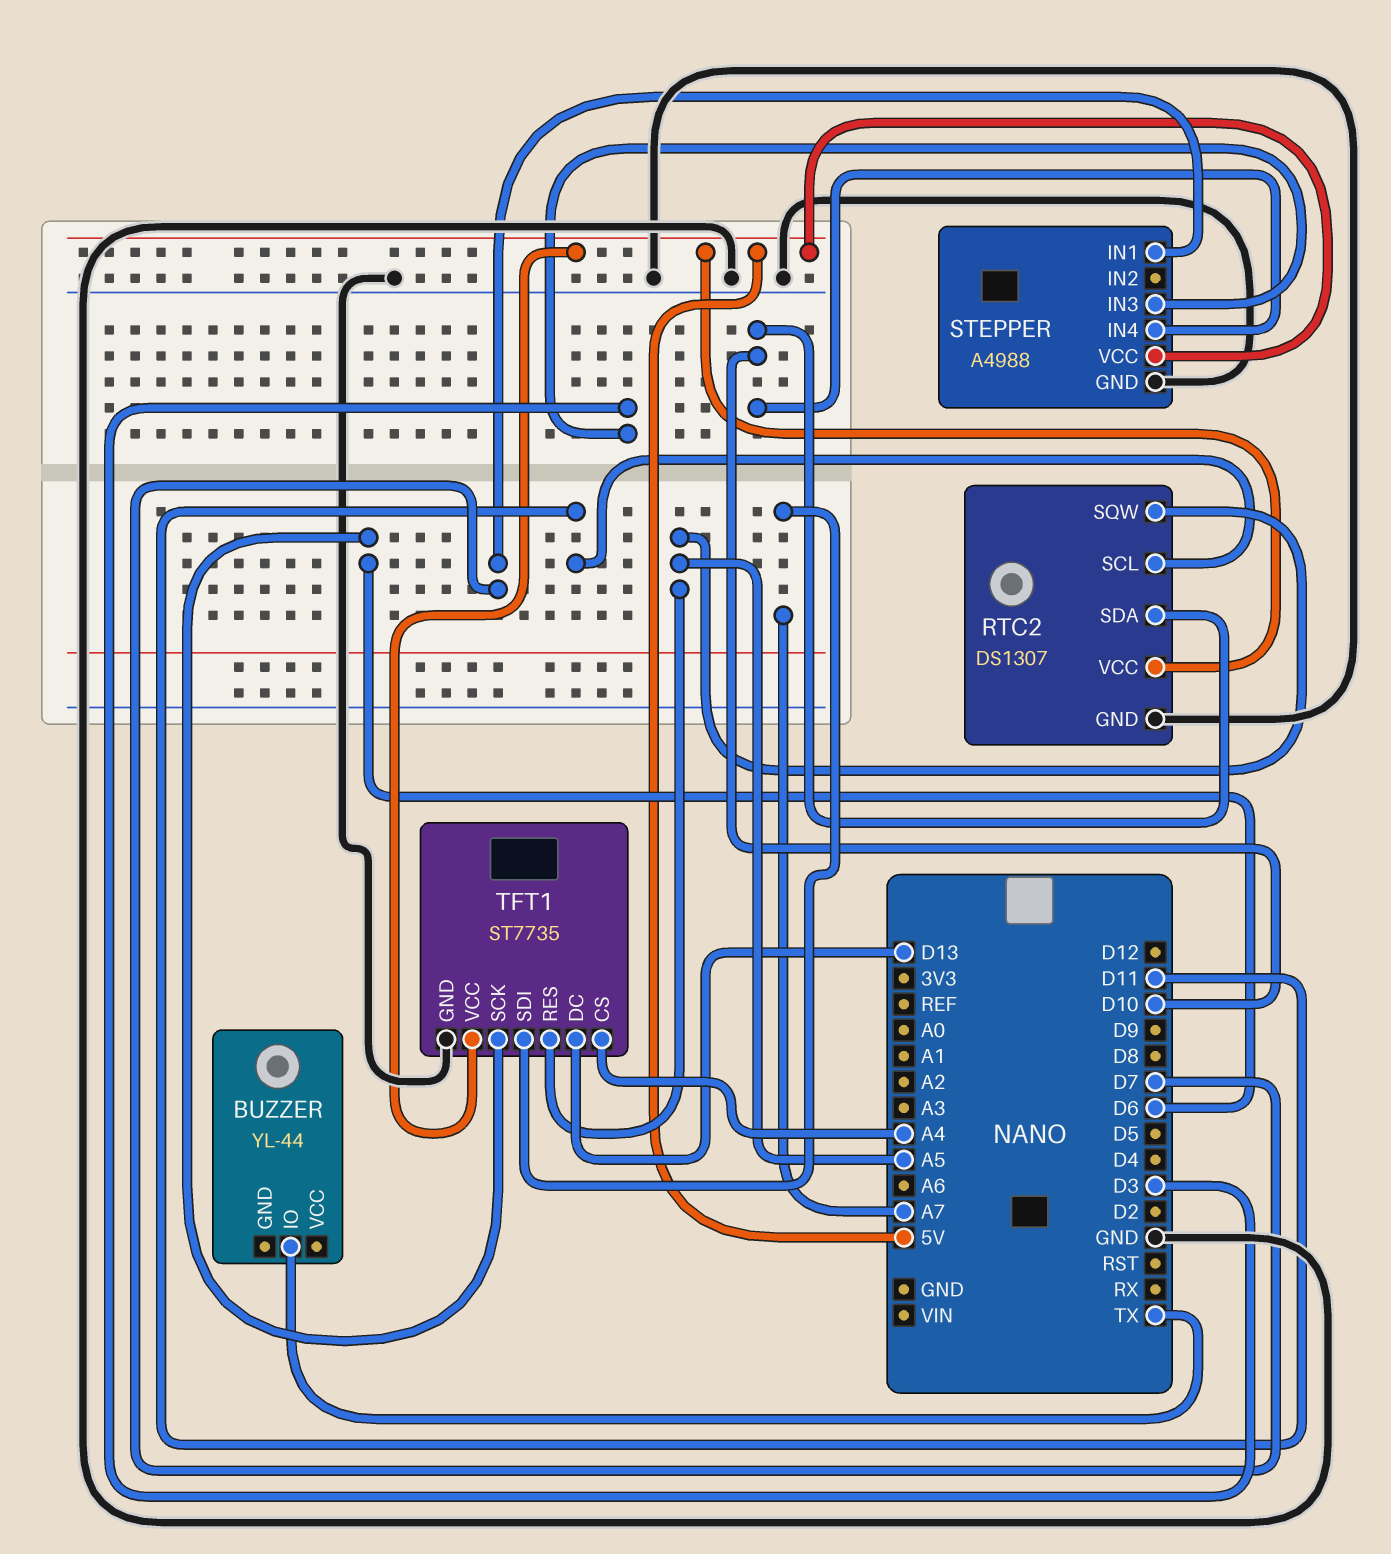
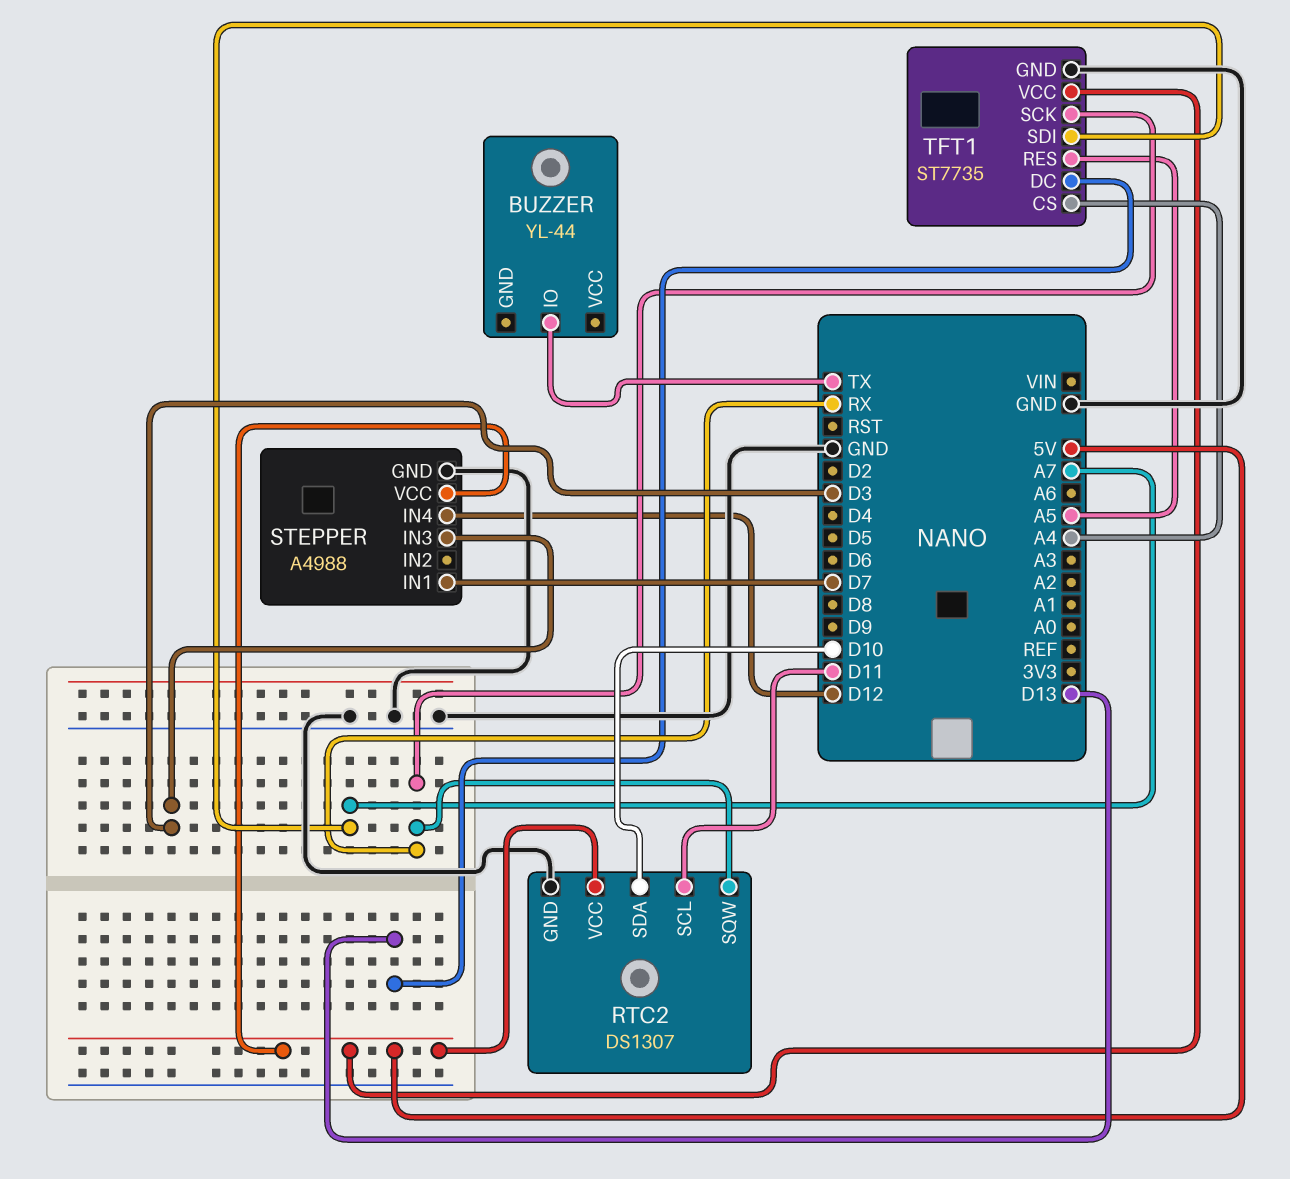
RTC2 pin SQW: A5 -> RX
STEPPER pin IN4: D10 -> D12
TFT1 pin SCK: D6 -> RX

